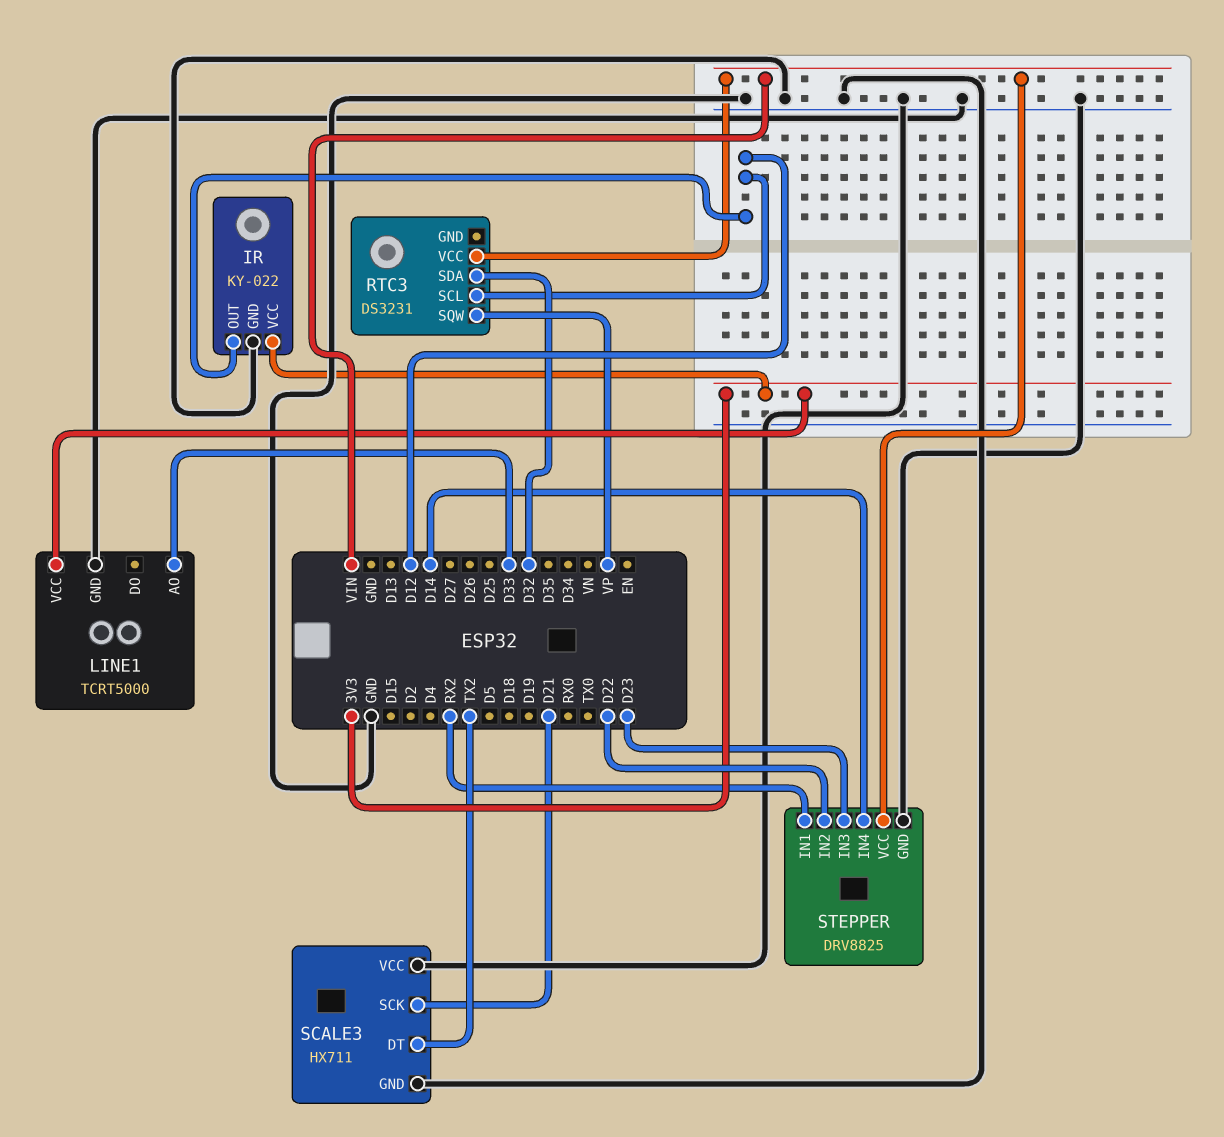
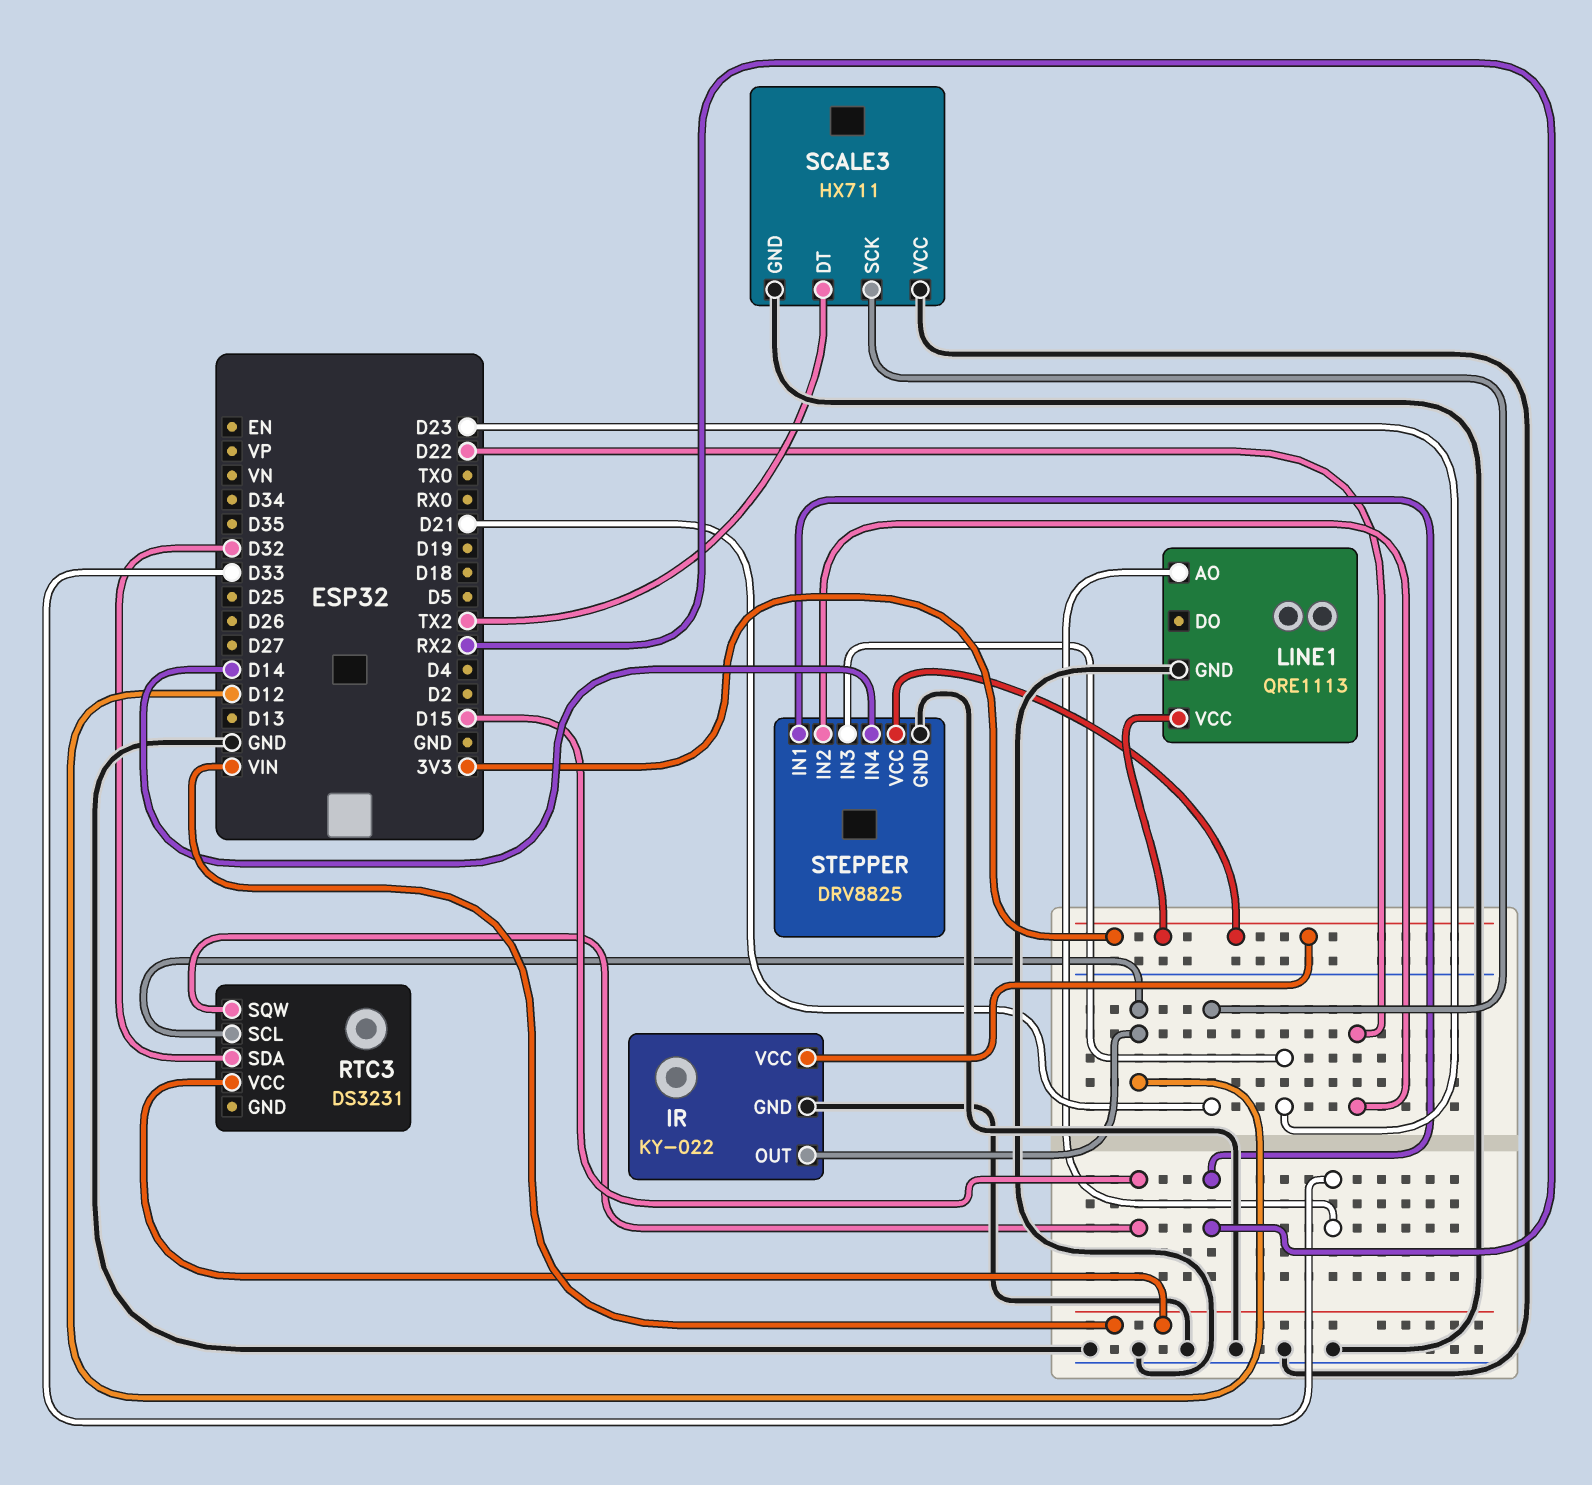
LINE1: TCRT5000 -> QRE1113
RTC3 pin SQW: VP -> D15
STEPPER pin VCC: VIN -> 3V3

